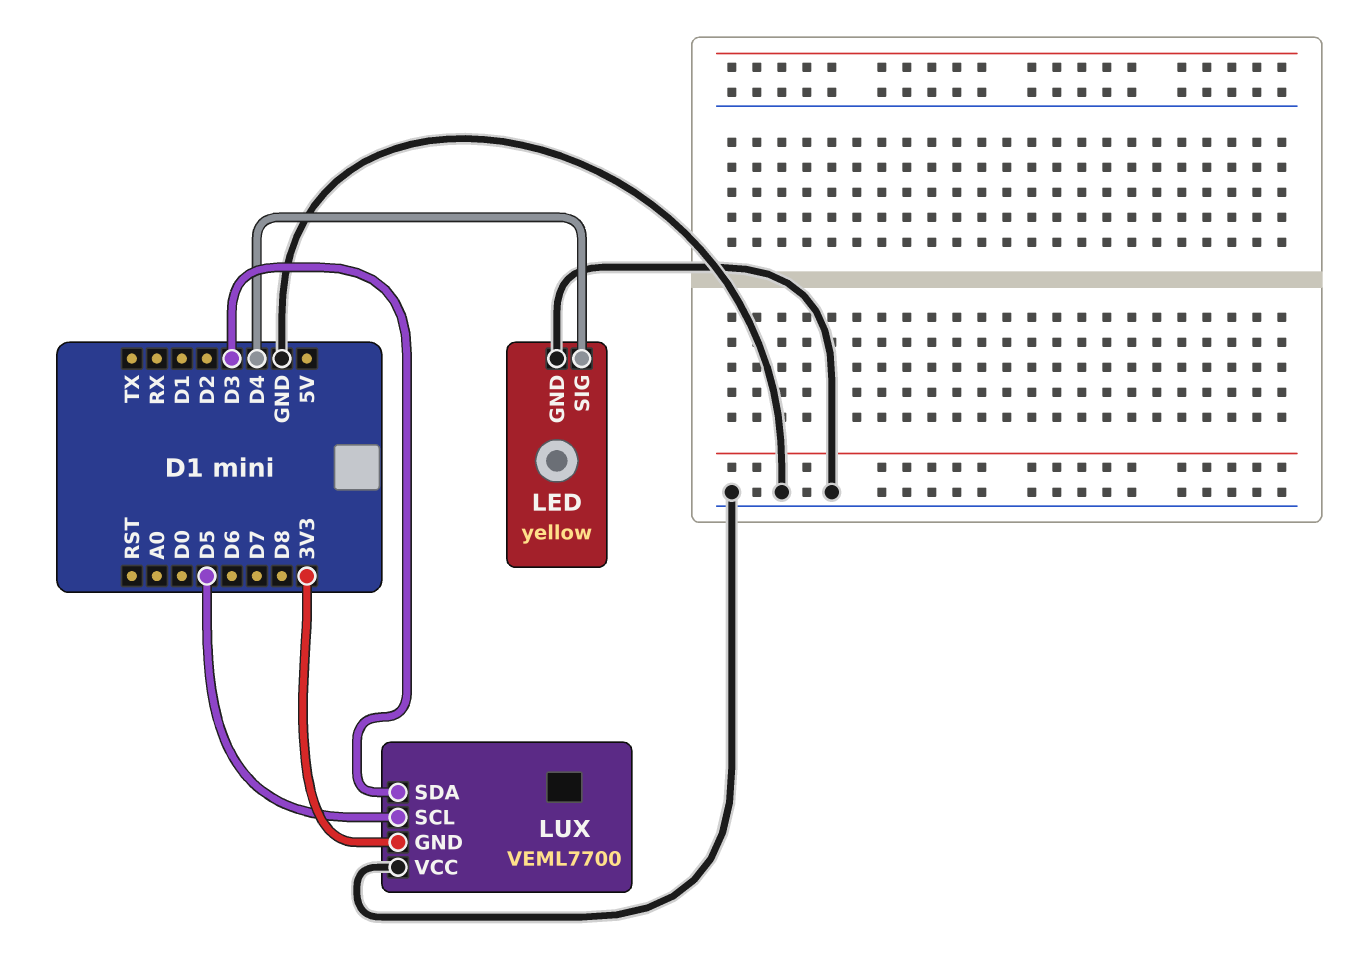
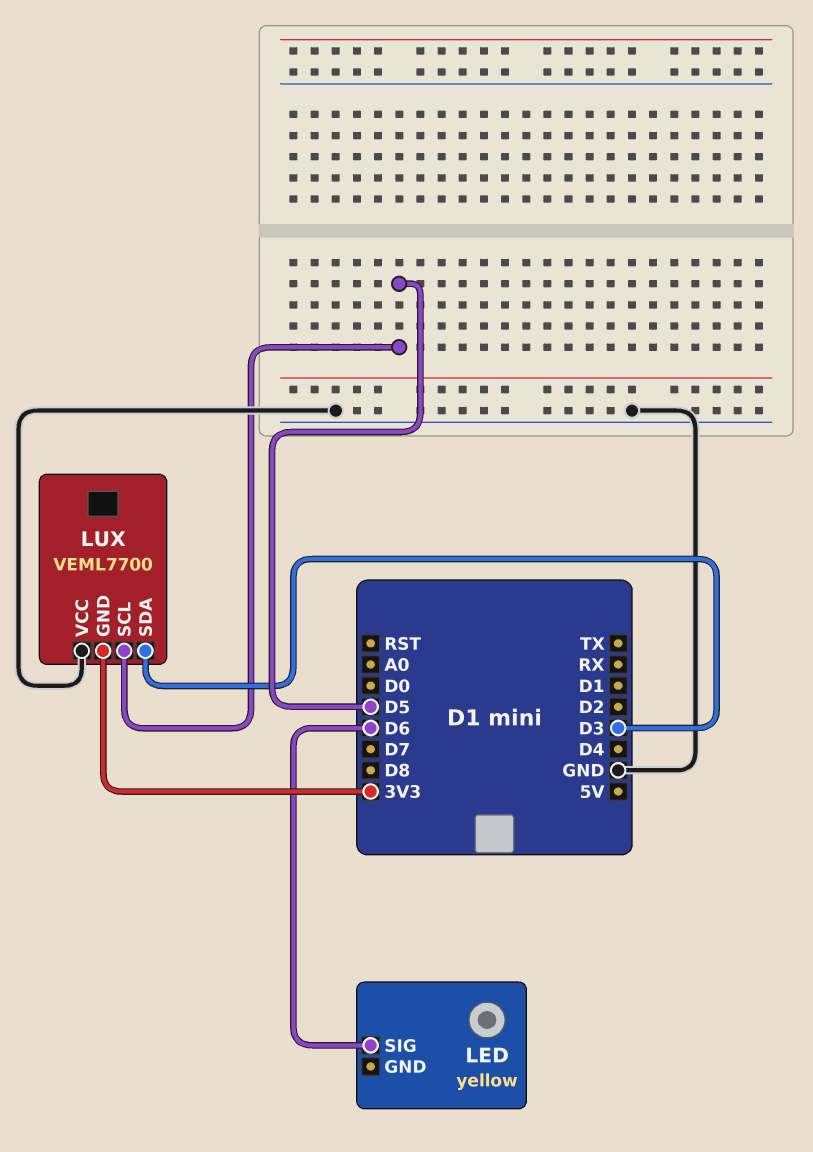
LED pin GND: GND -> none
LED pin SIG: D4 -> D6

